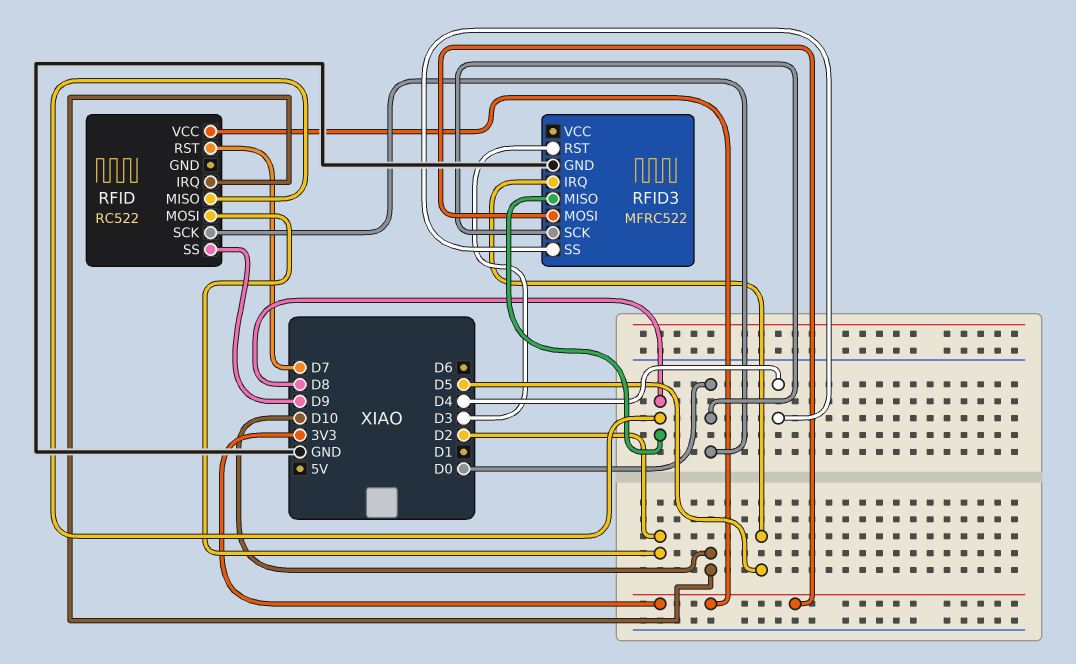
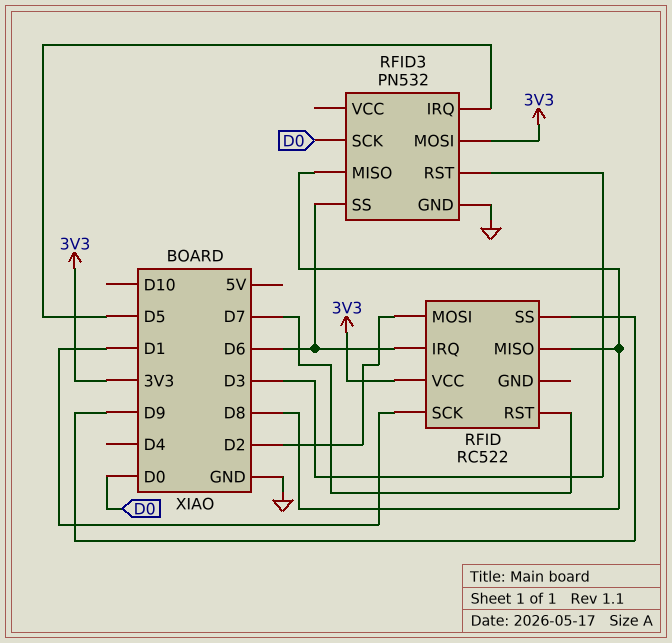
RFID pin IRQ: D10 -> D6
RFID pin SCK: D0 -> D1
RFID3: MFRC522 -> PN532
RFID3 pin SS: D4 -> D6

